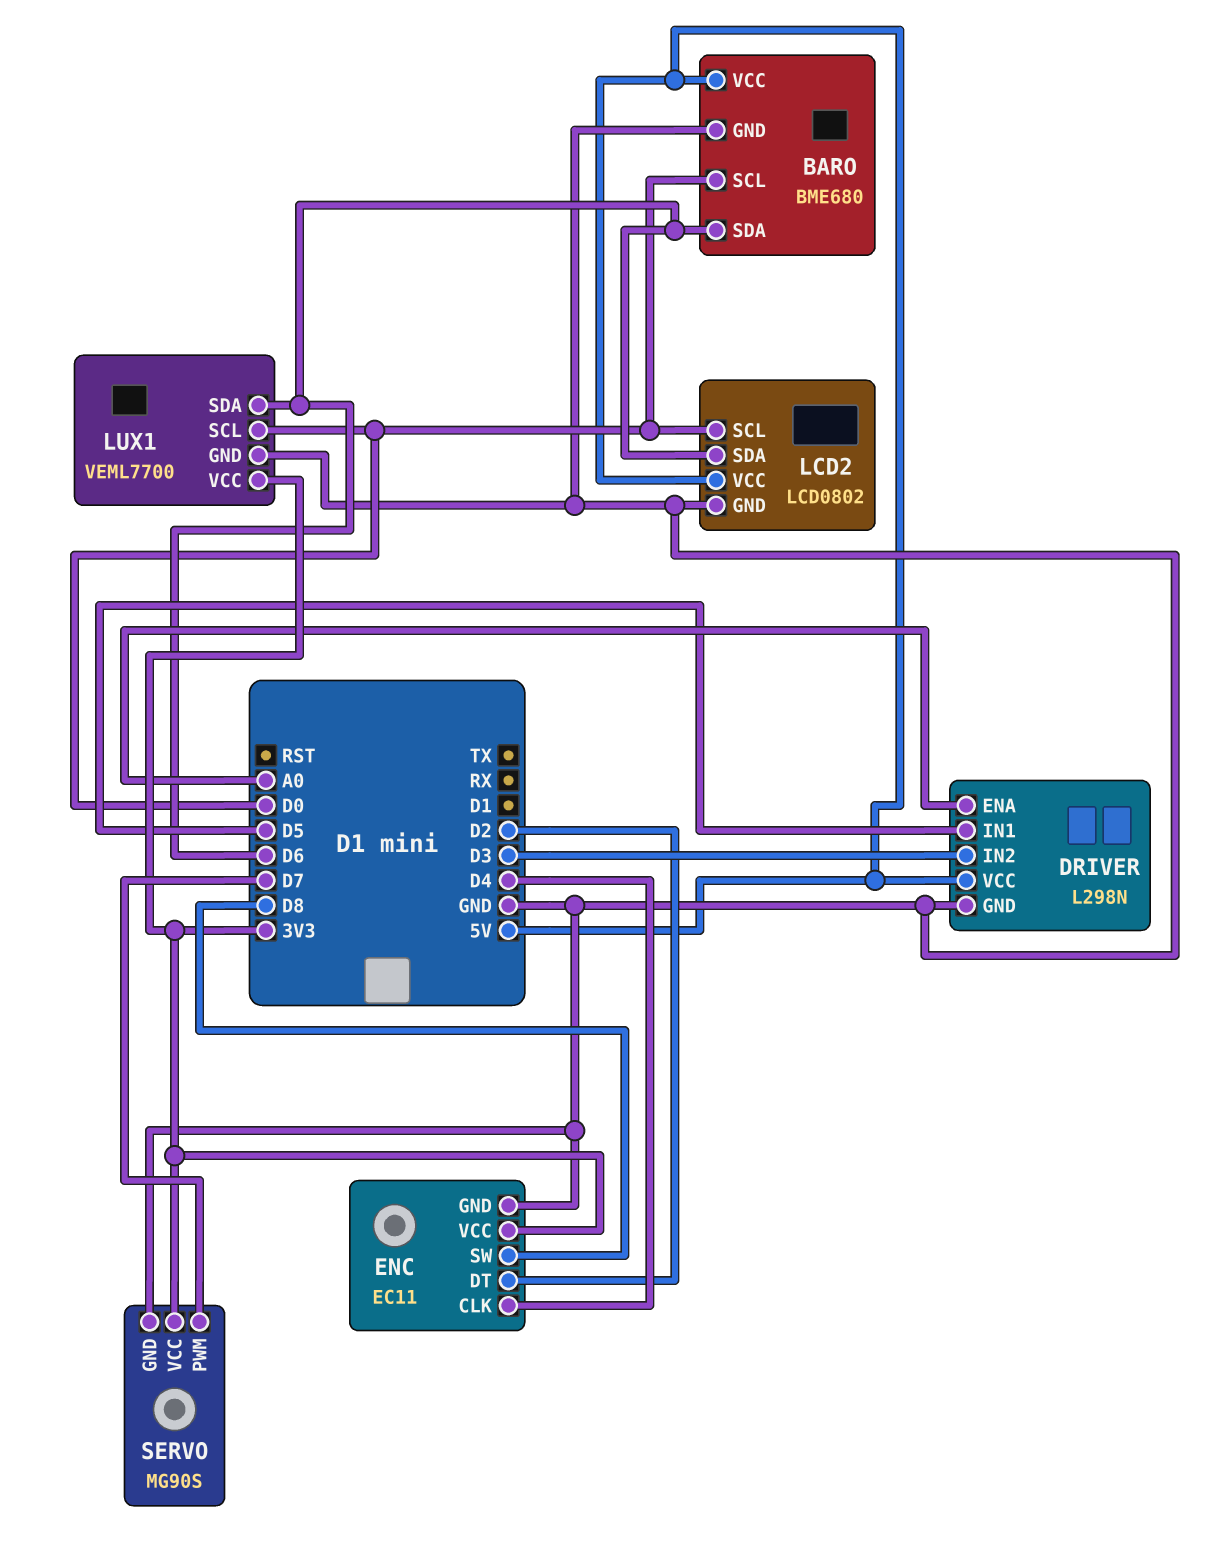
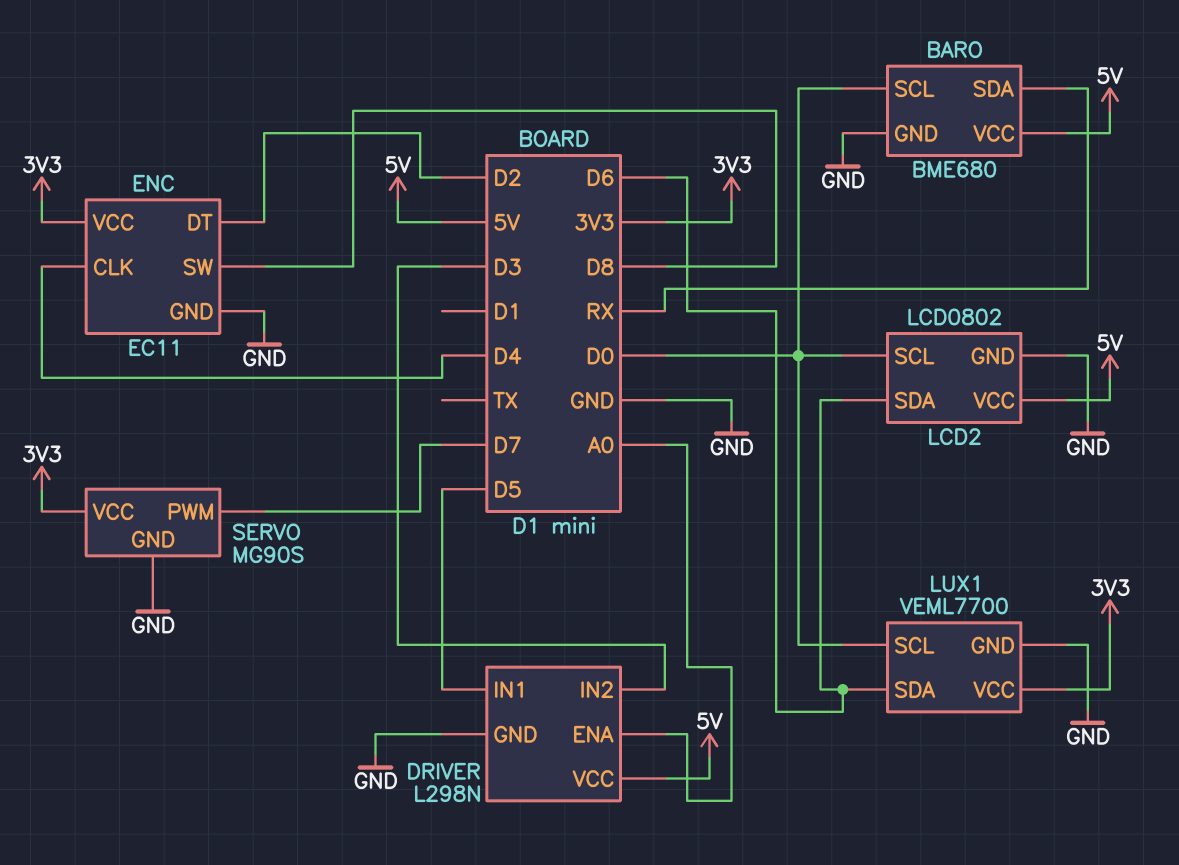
BARO pin SDA: D6 -> RX

